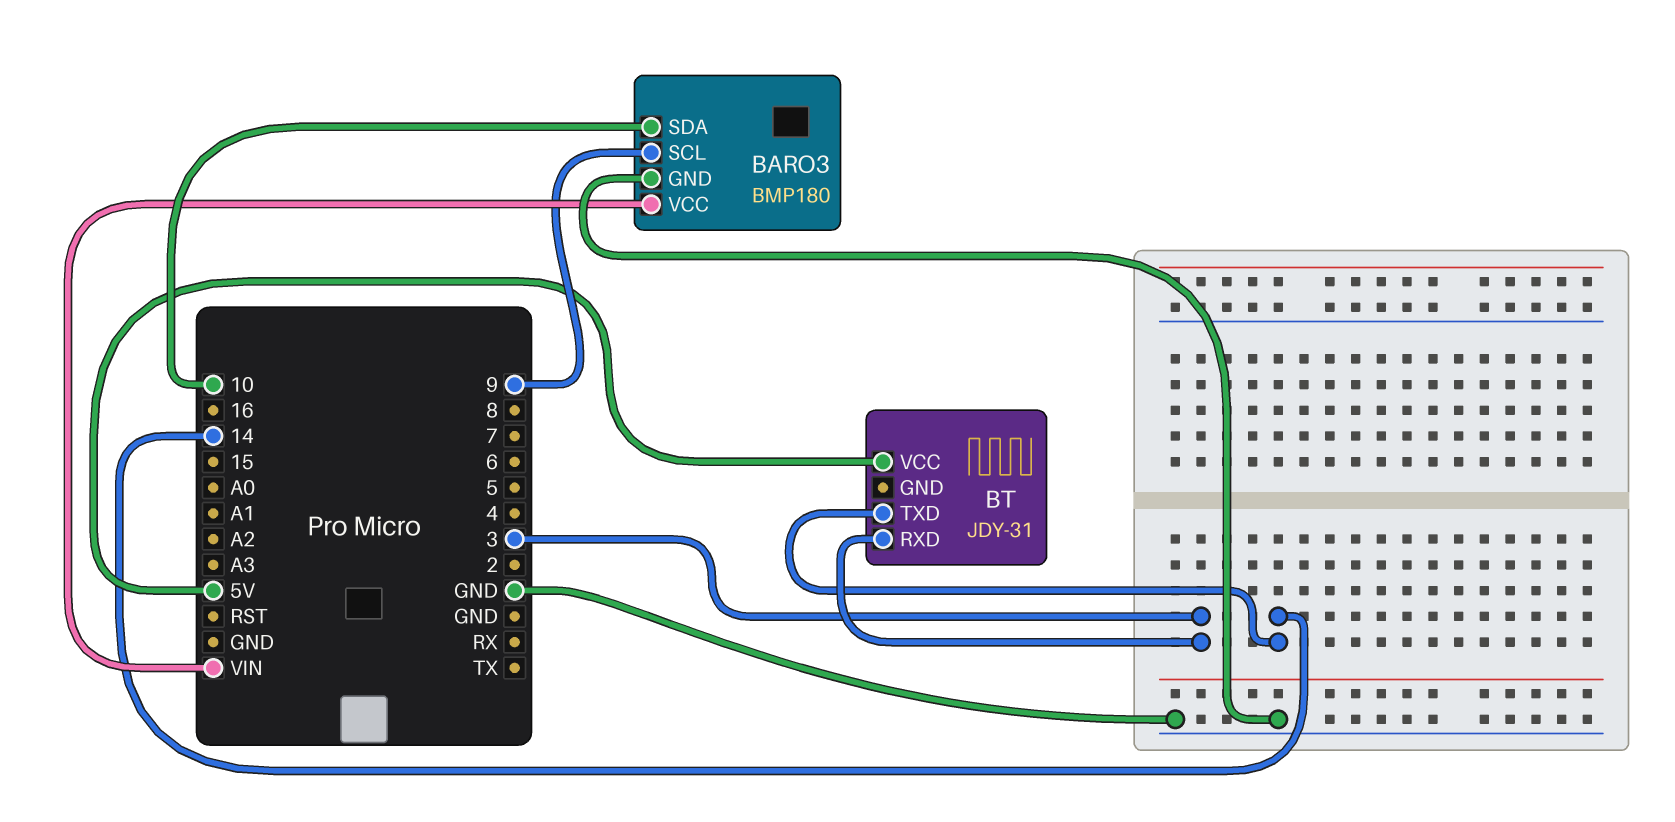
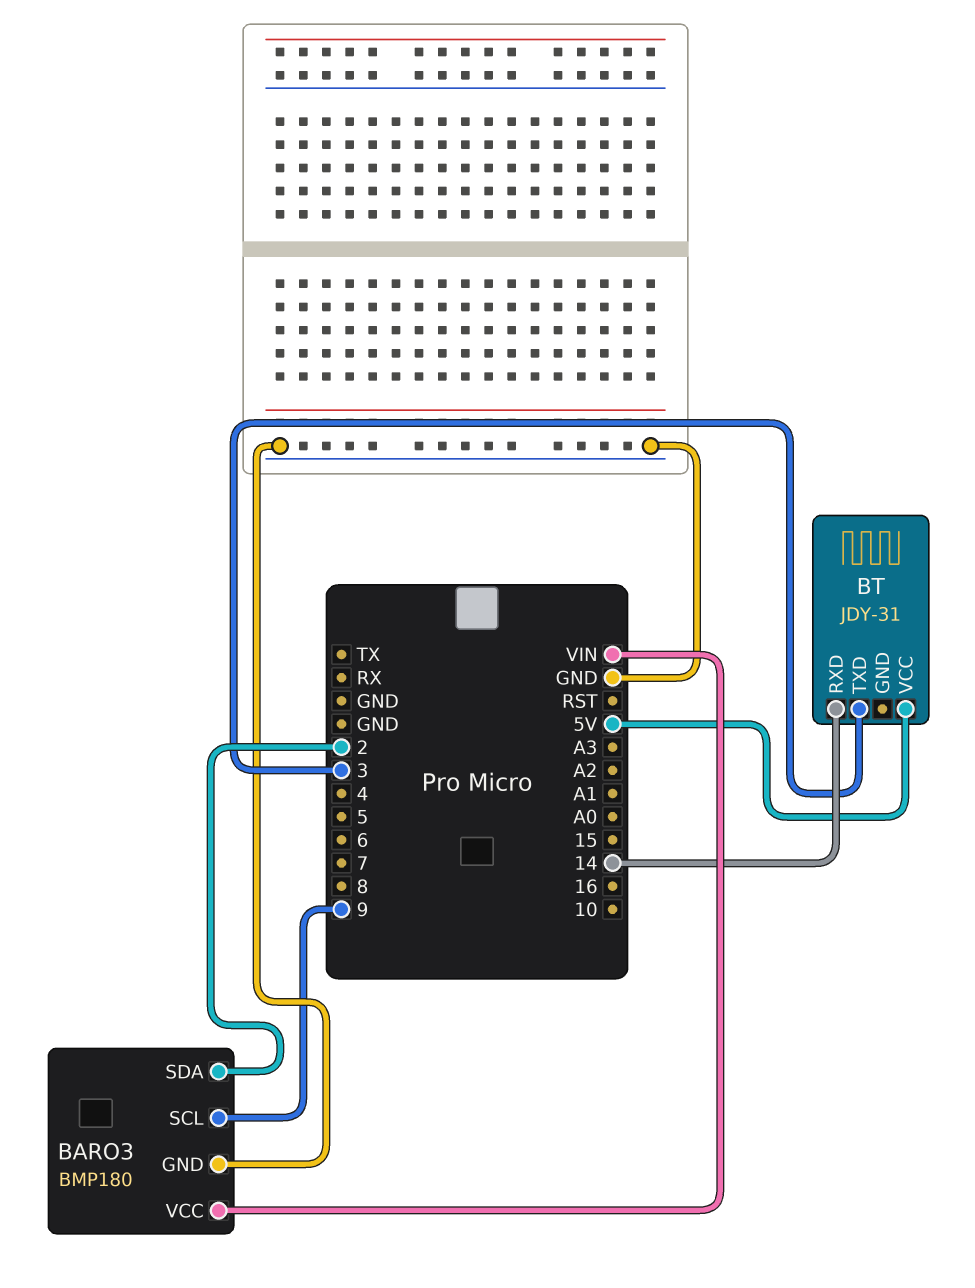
BARO3 pin SDA: 10 -> 2
BT pin RXD: 3 -> 14
BT pin TXD: 14 -> 3

